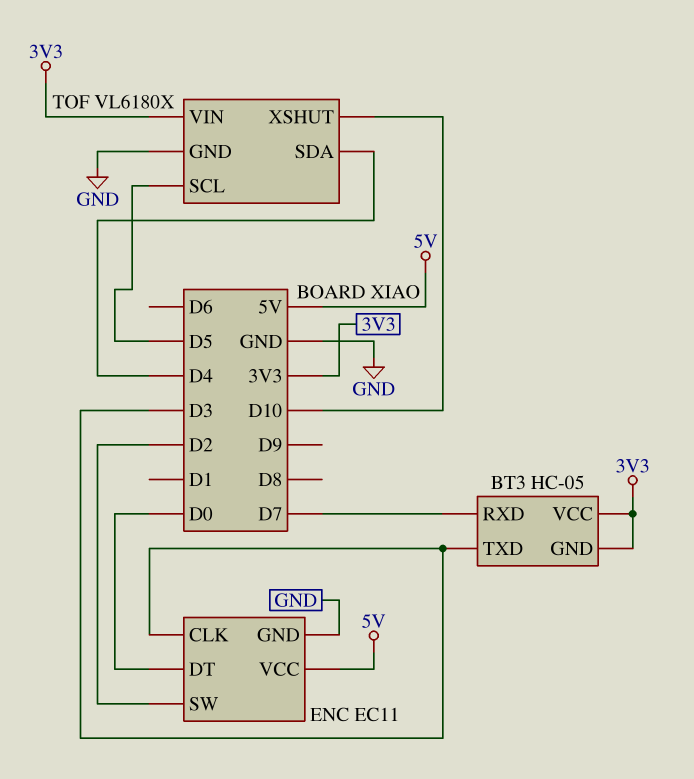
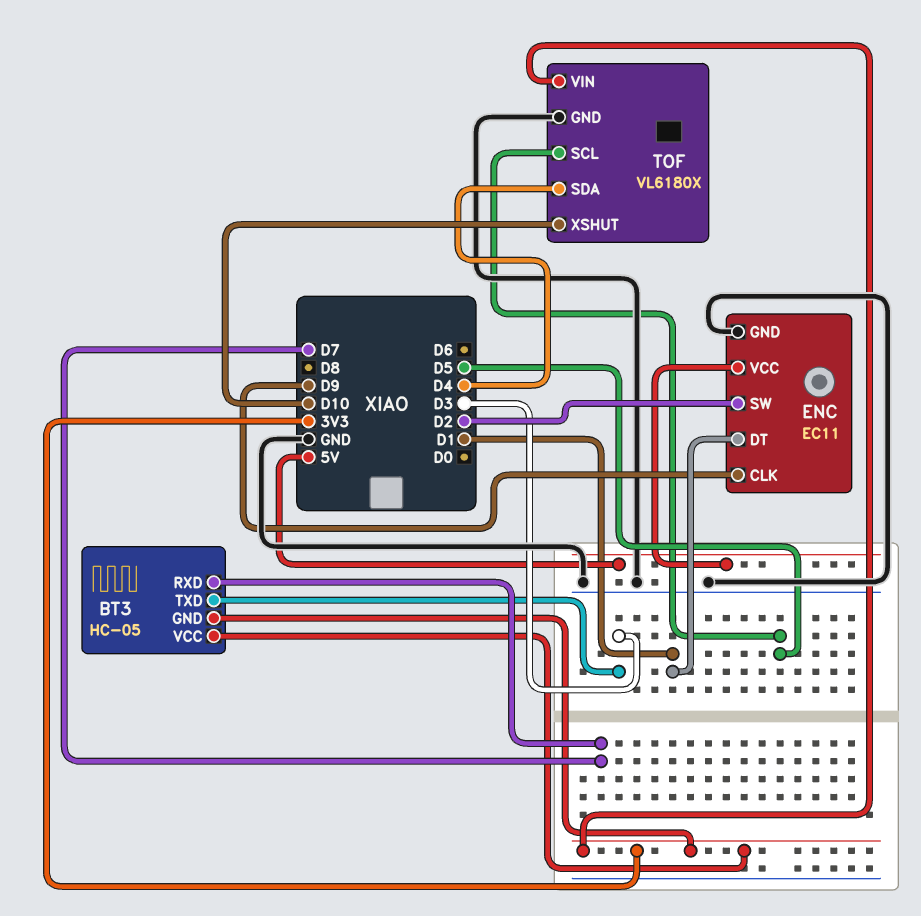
ENC pin CLK: D3 -> D9
ENC pin DT: D0 -> D1

